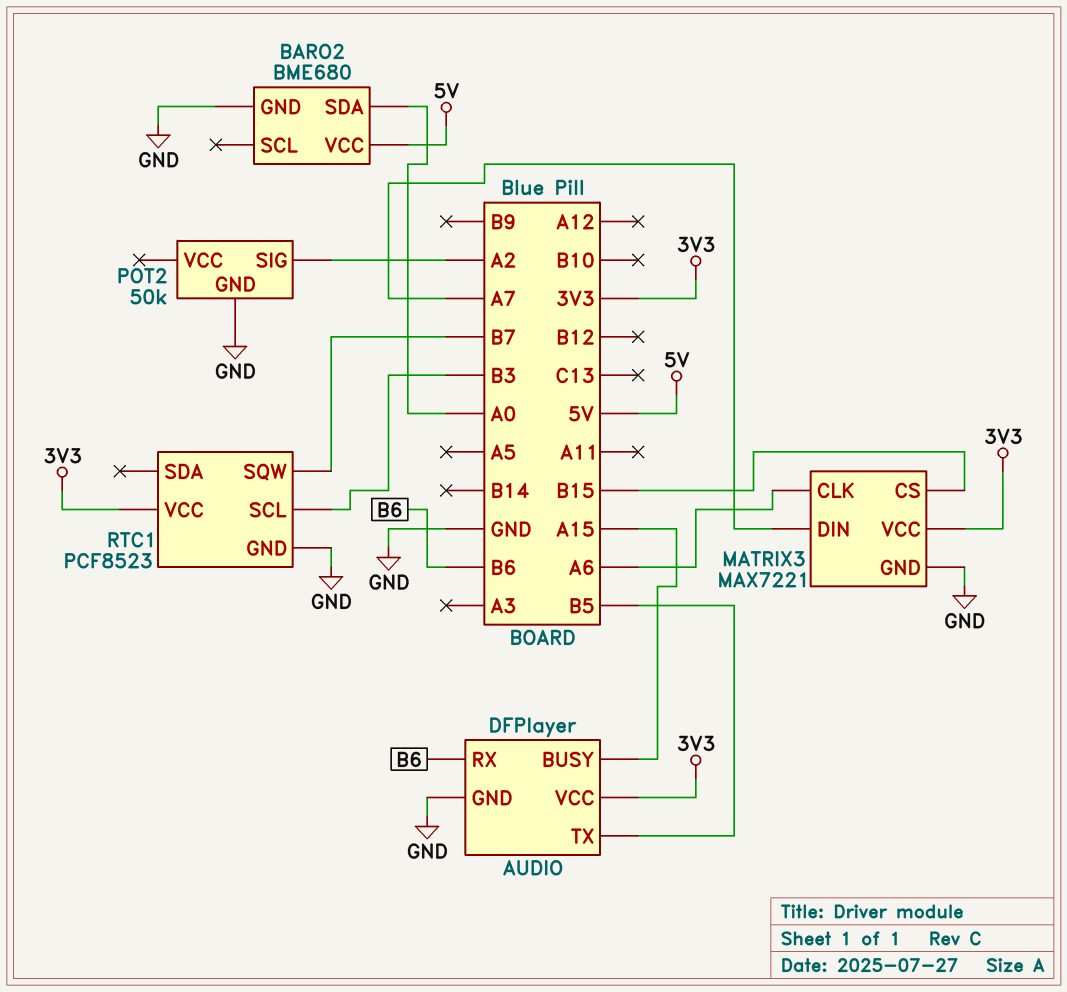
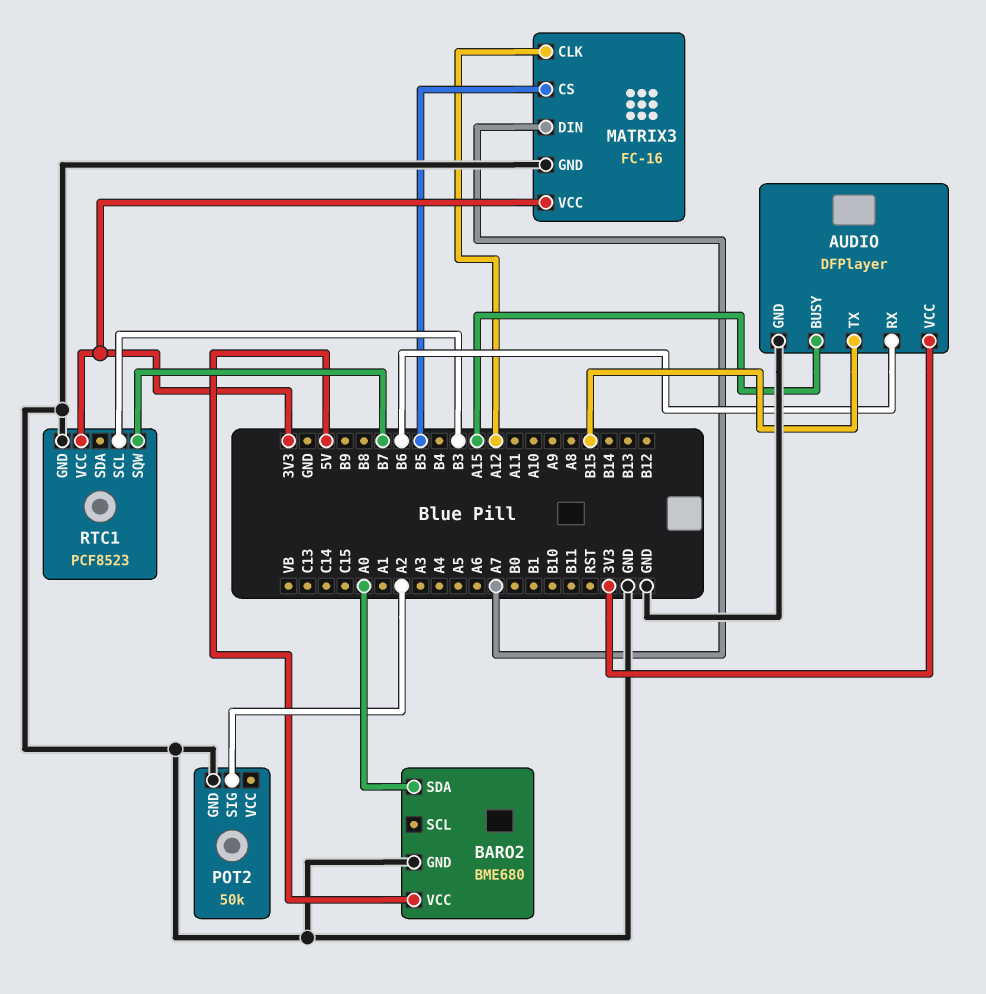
AUDIO pin TX: B5 -> B15
MATRIX3: MAX7221 -> FC-16
MATRIX3 pin CLK: A6 -> A12
MATRIX3 pin CS: B15 -> B5

